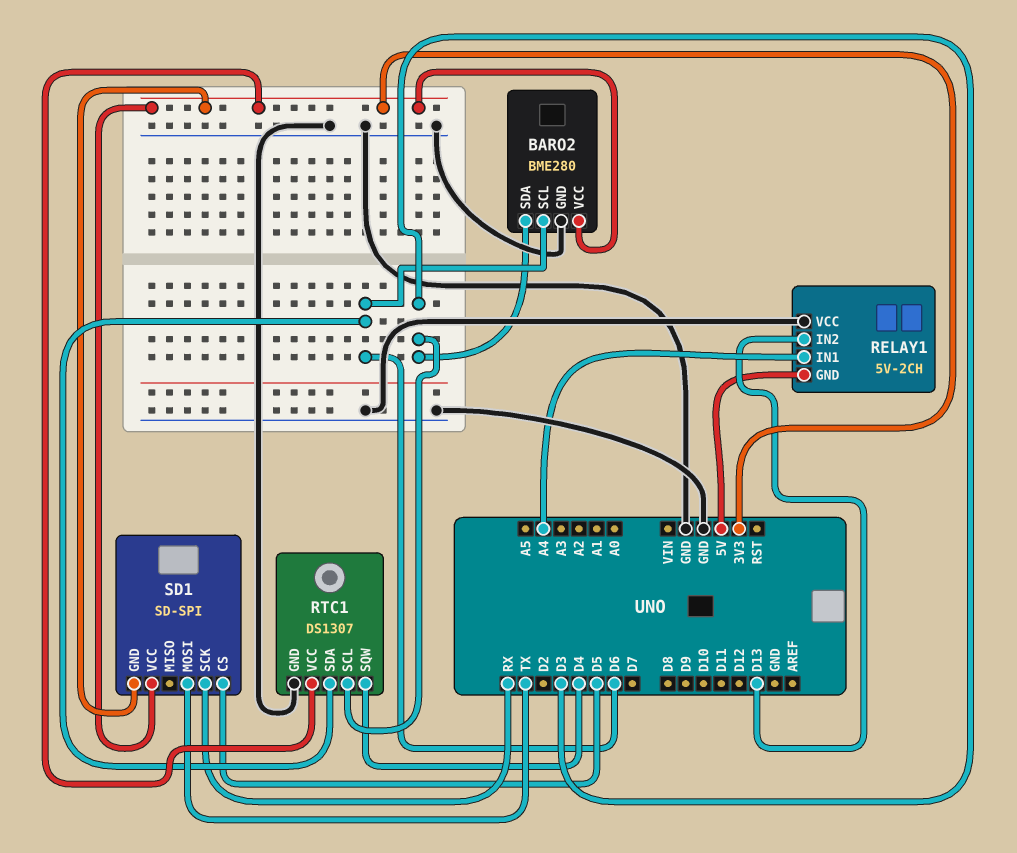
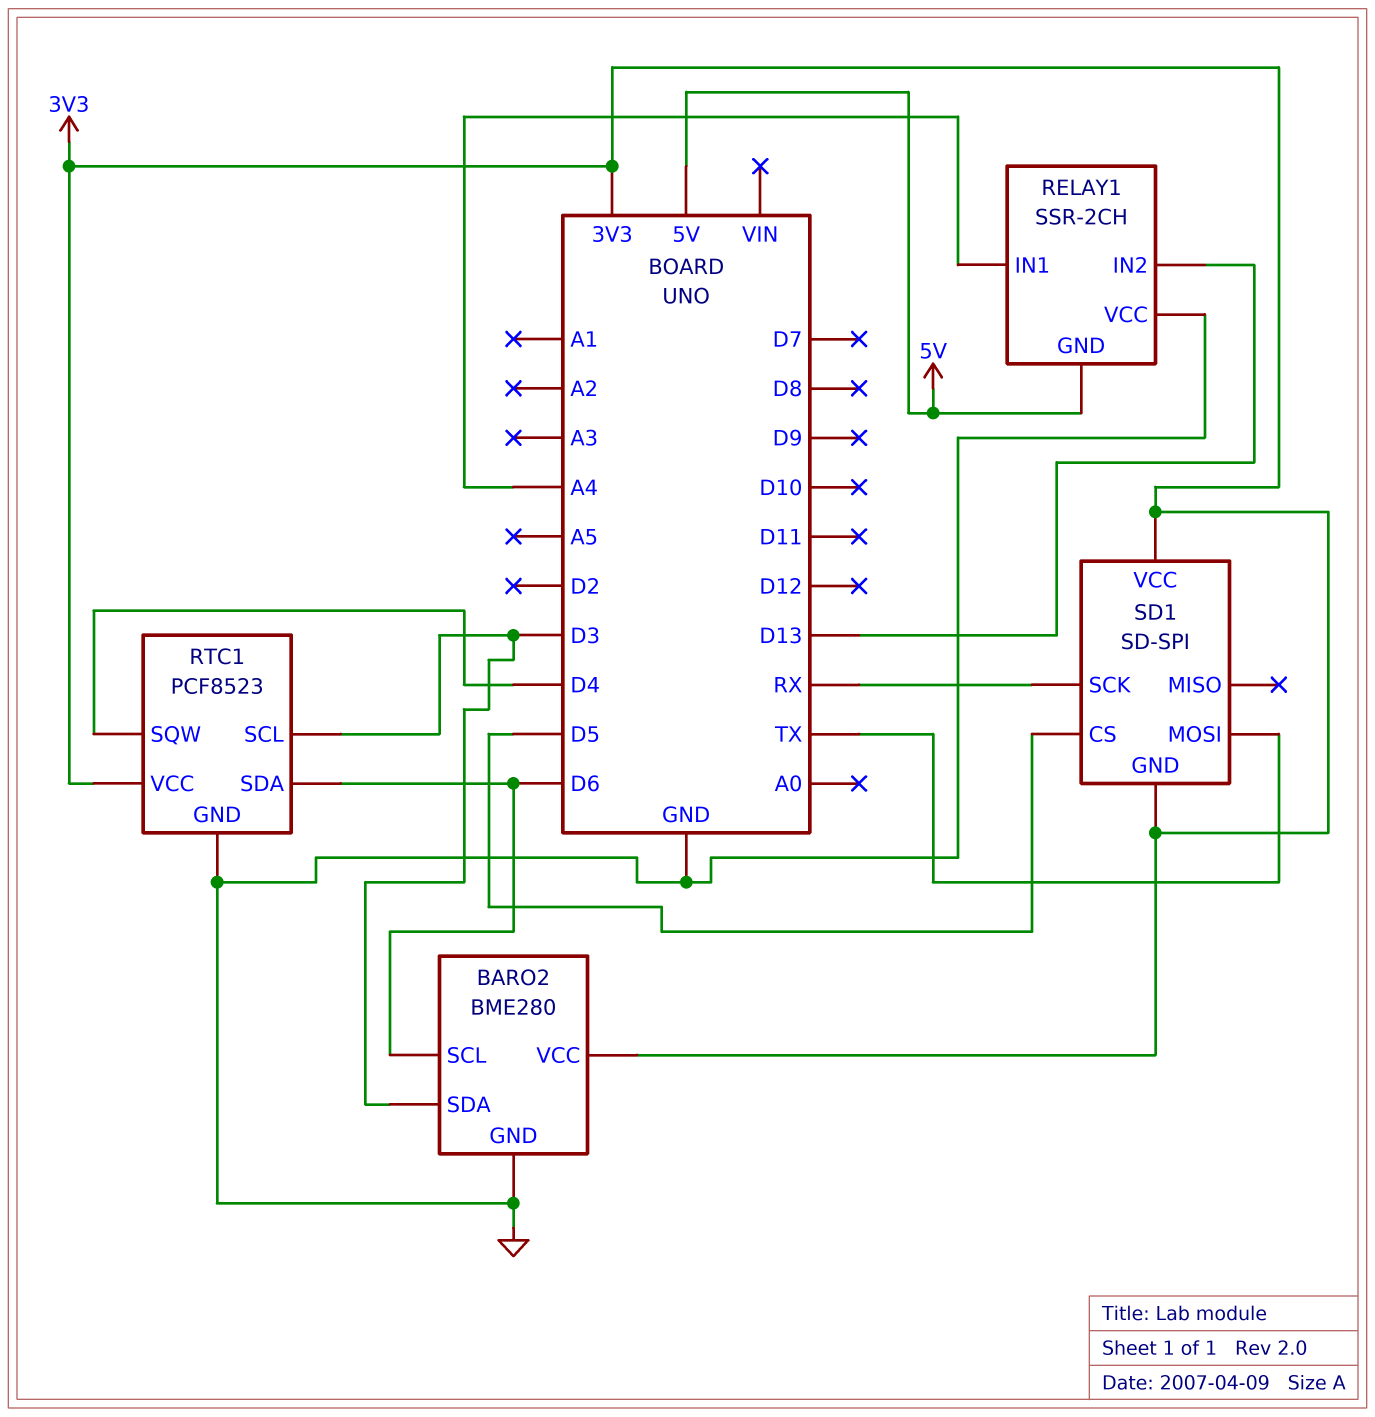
RELAY1: 5V-2CH -> SSR-2CH
RTC1: DS1307 -> PCF8523

